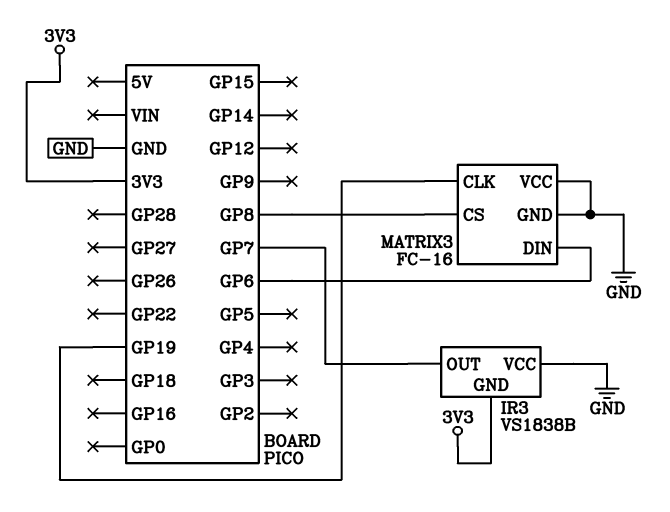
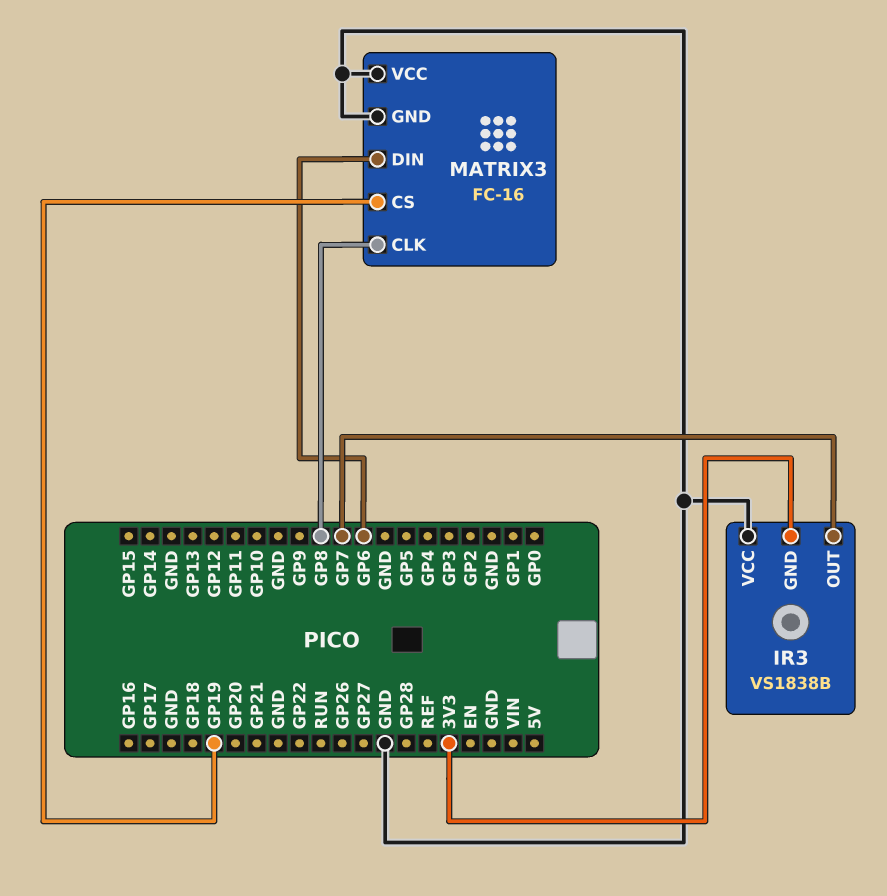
MATRIX3 pin CLK: GP19 -> GP8
MATRIX3 pin CS: GP8 -> GP19

